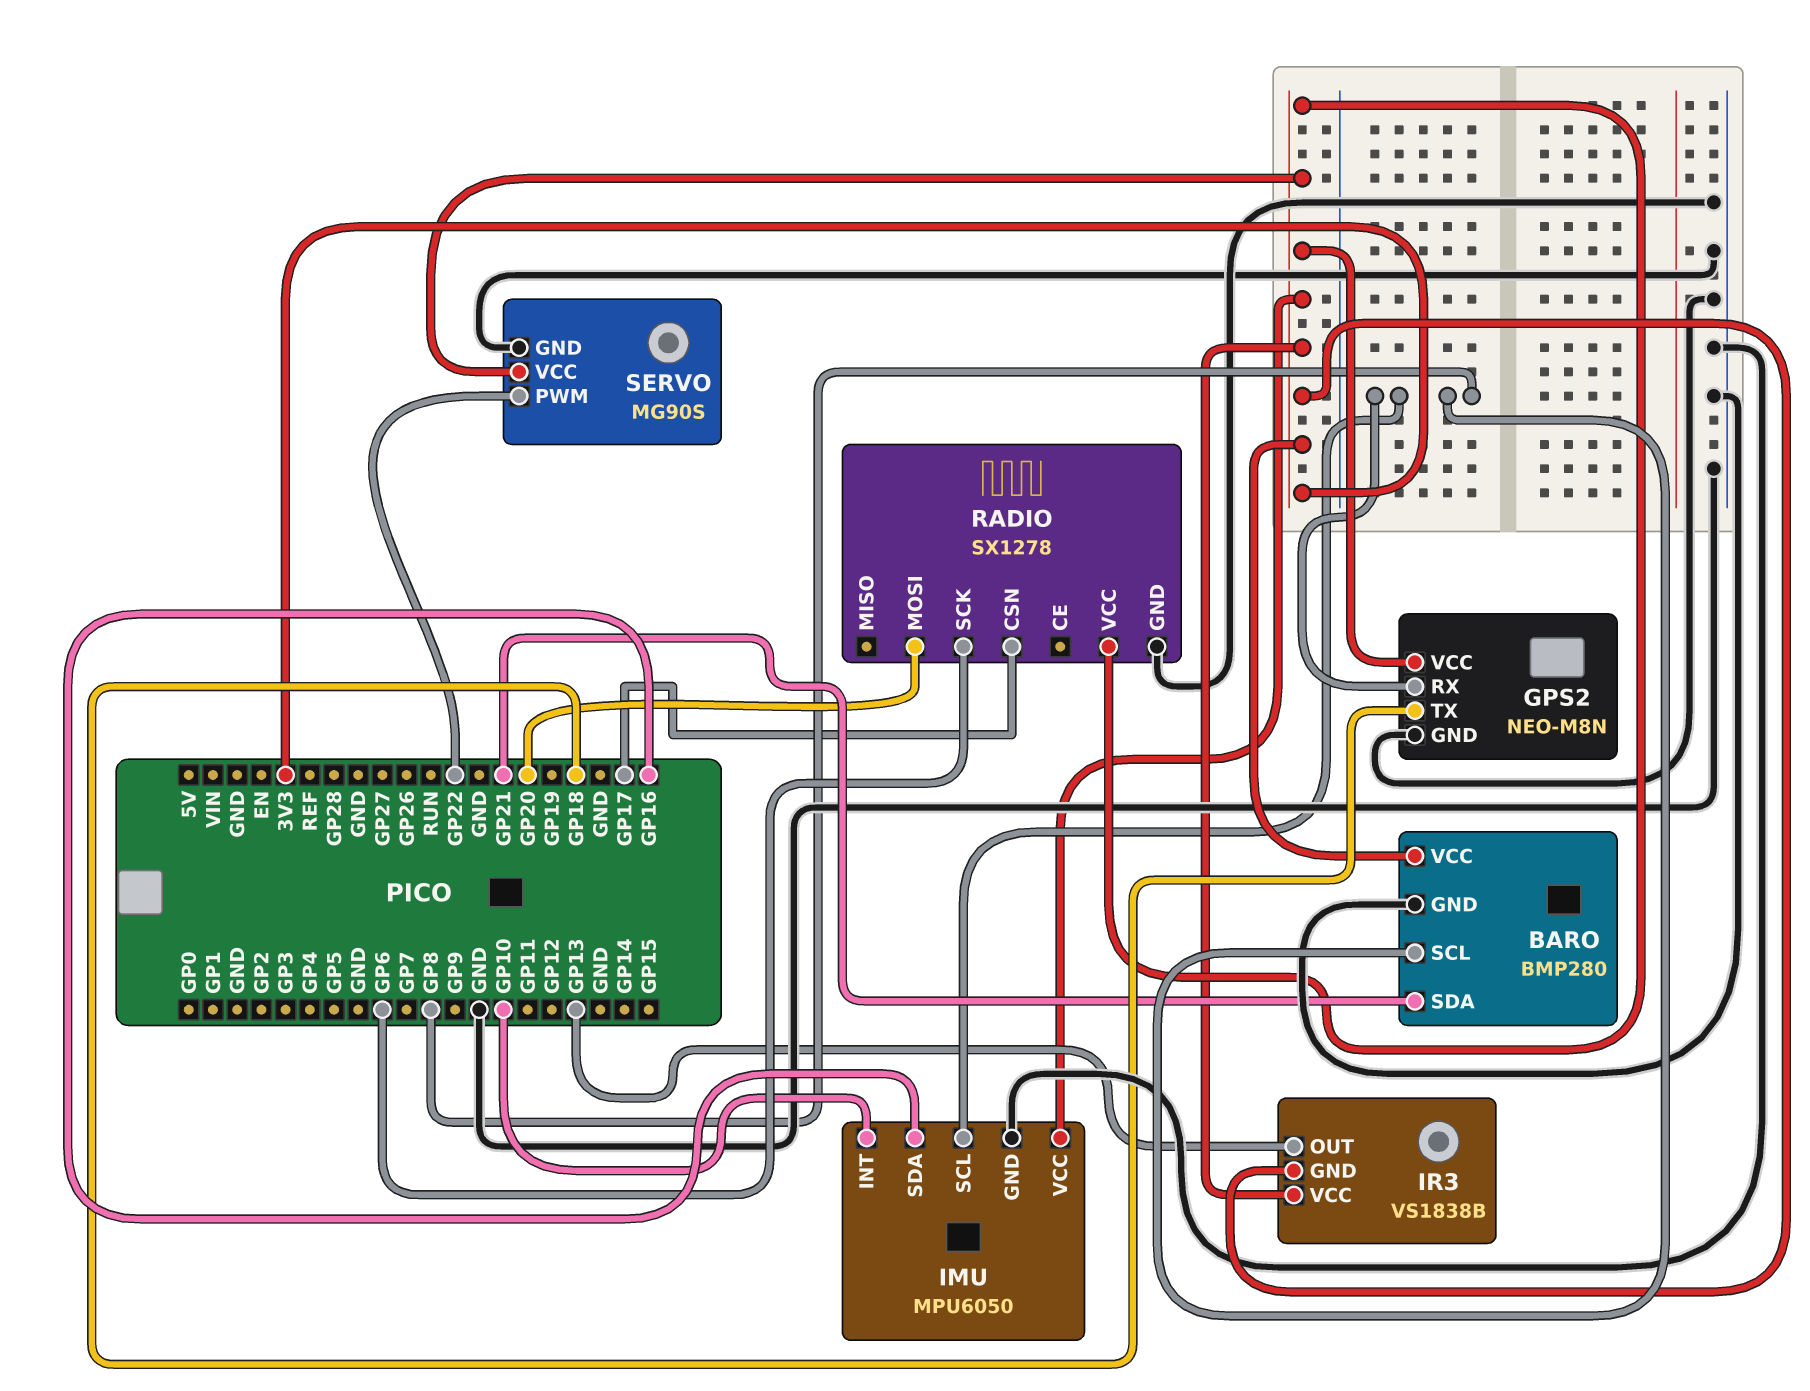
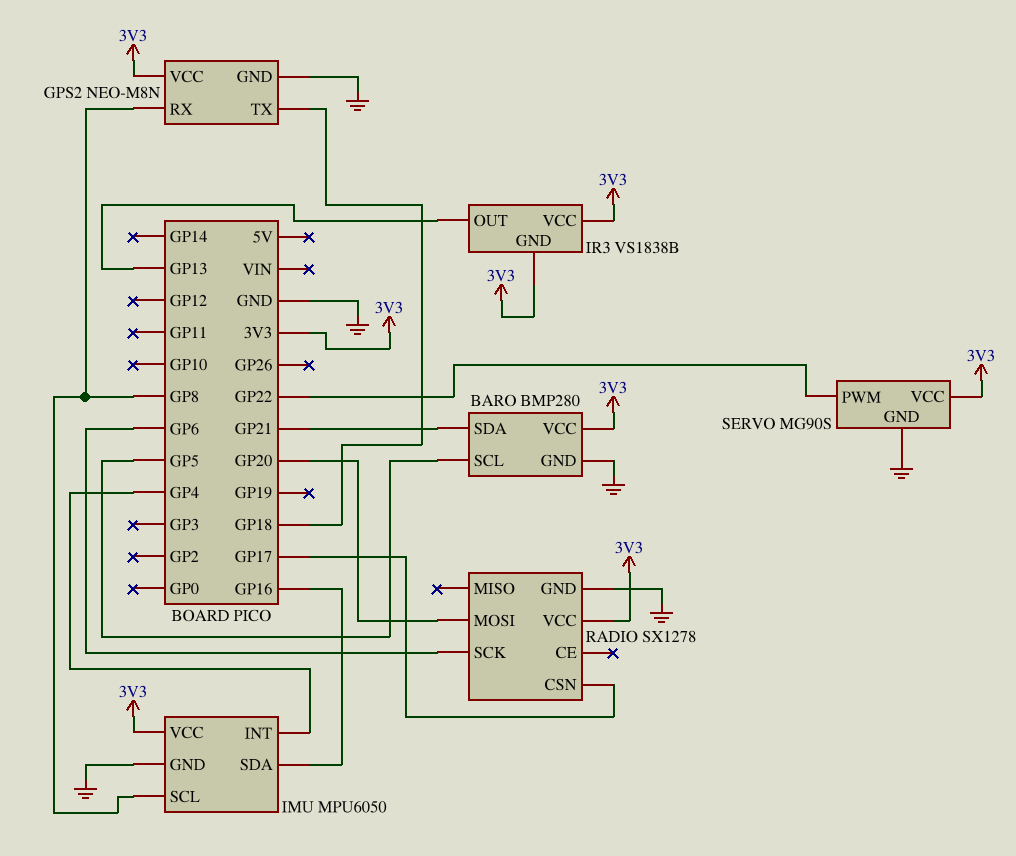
BARO pin SCL: GP8 -> GP5
IMU pin INT: GP10 -> GP4

